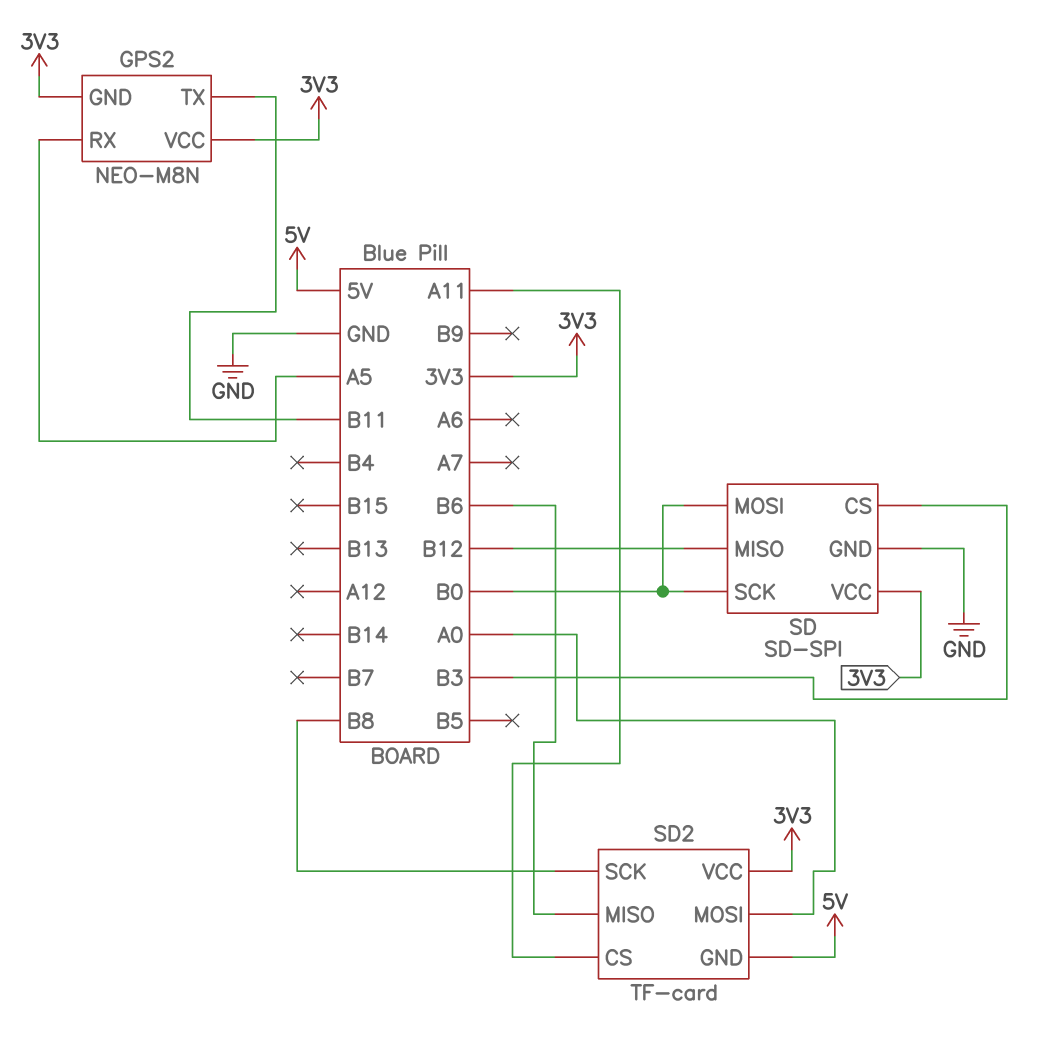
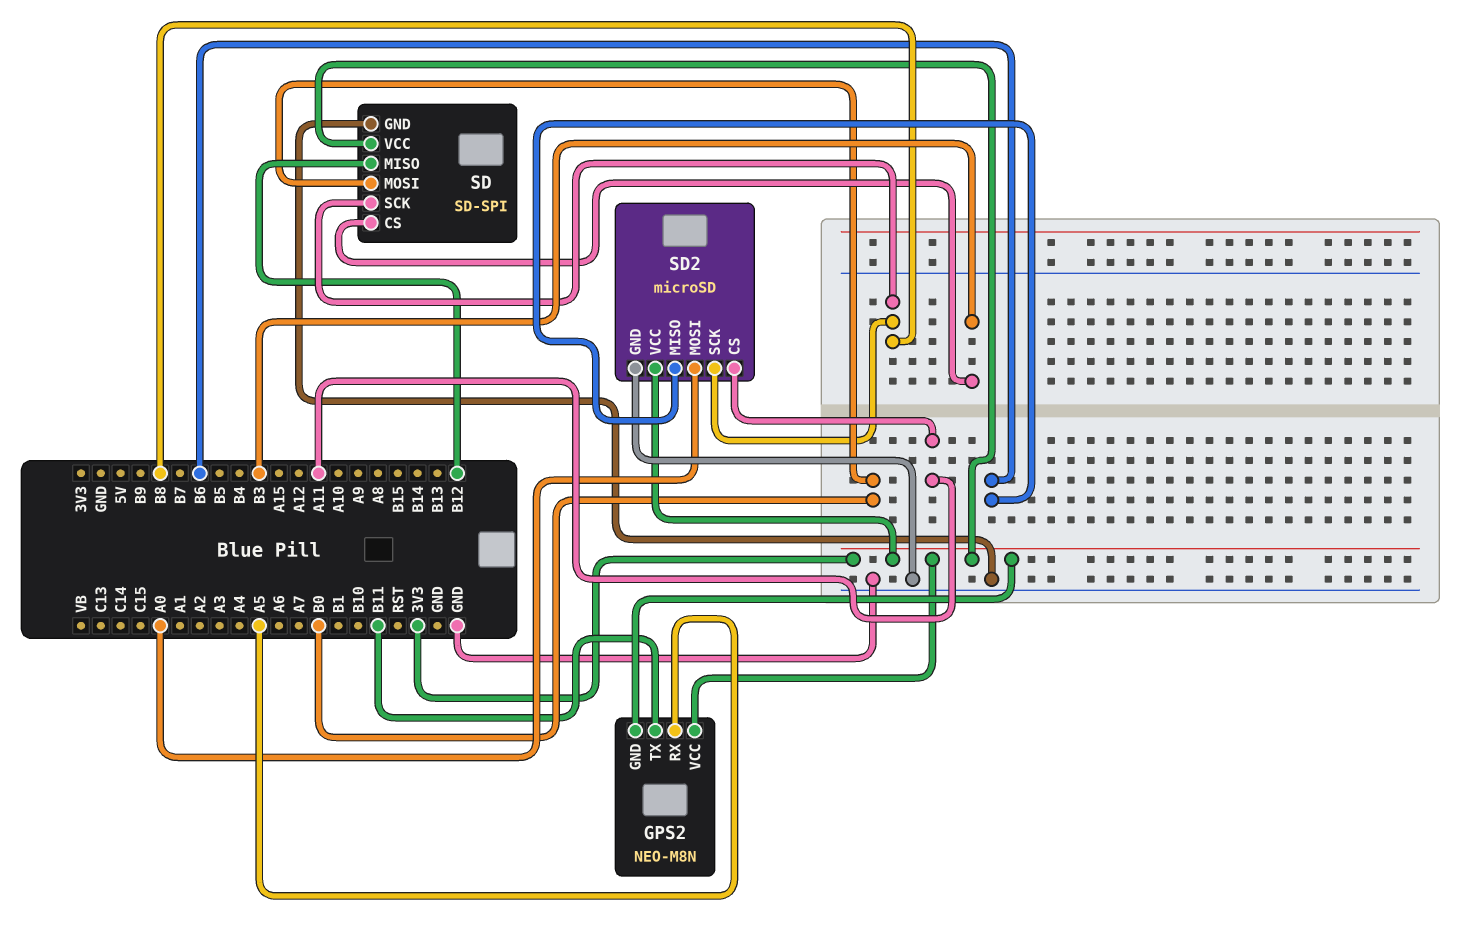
SD pin SCK: B0 -> B8
SD2: TF-card -> microSD
SD2 pin GND: 5V -> GND

